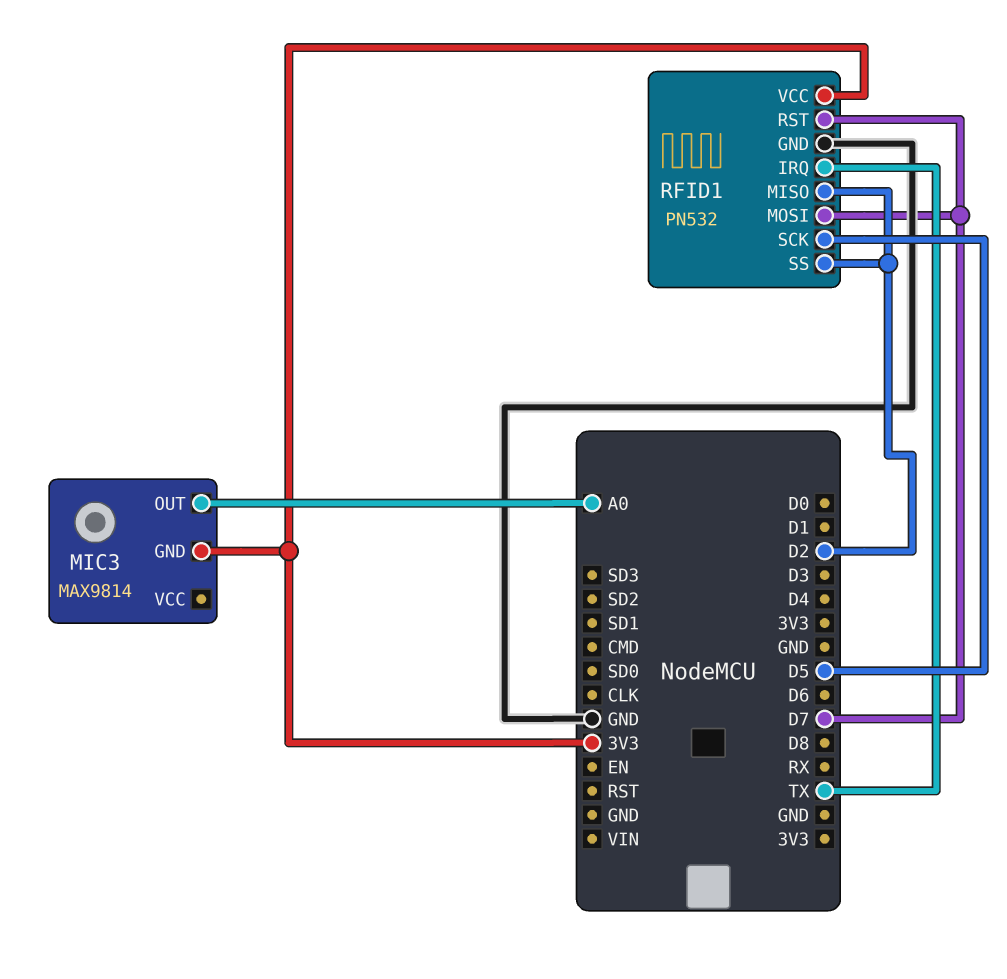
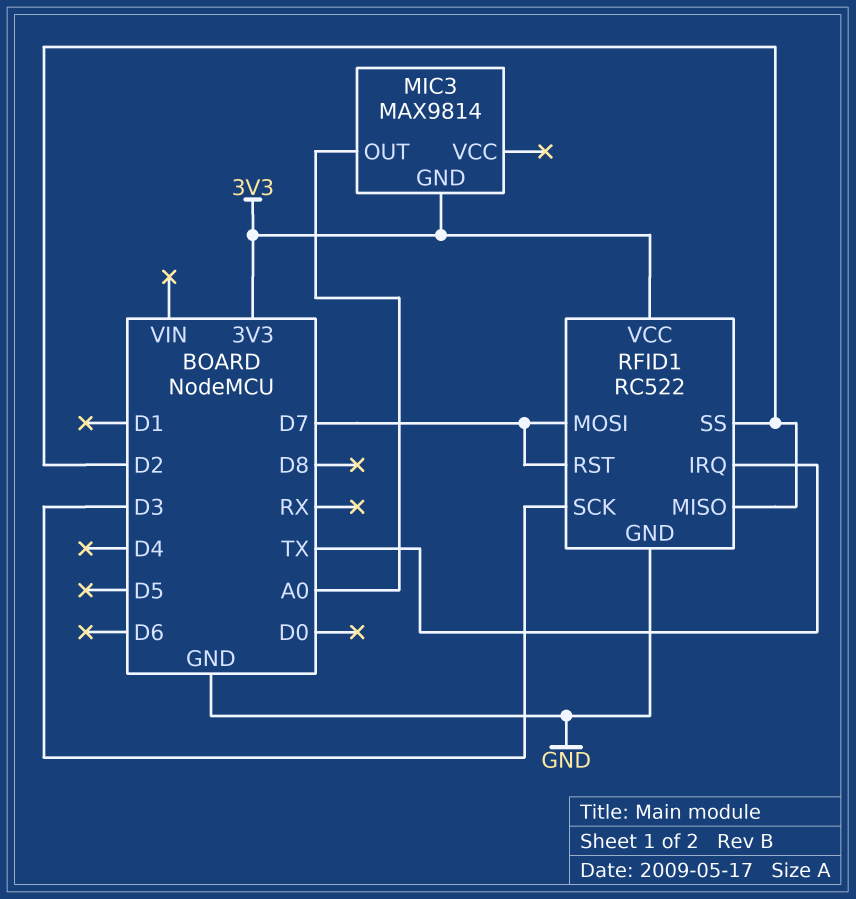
RFID1: PN532 -> RC522
RFID1 pin SCK: D5 -> D3

